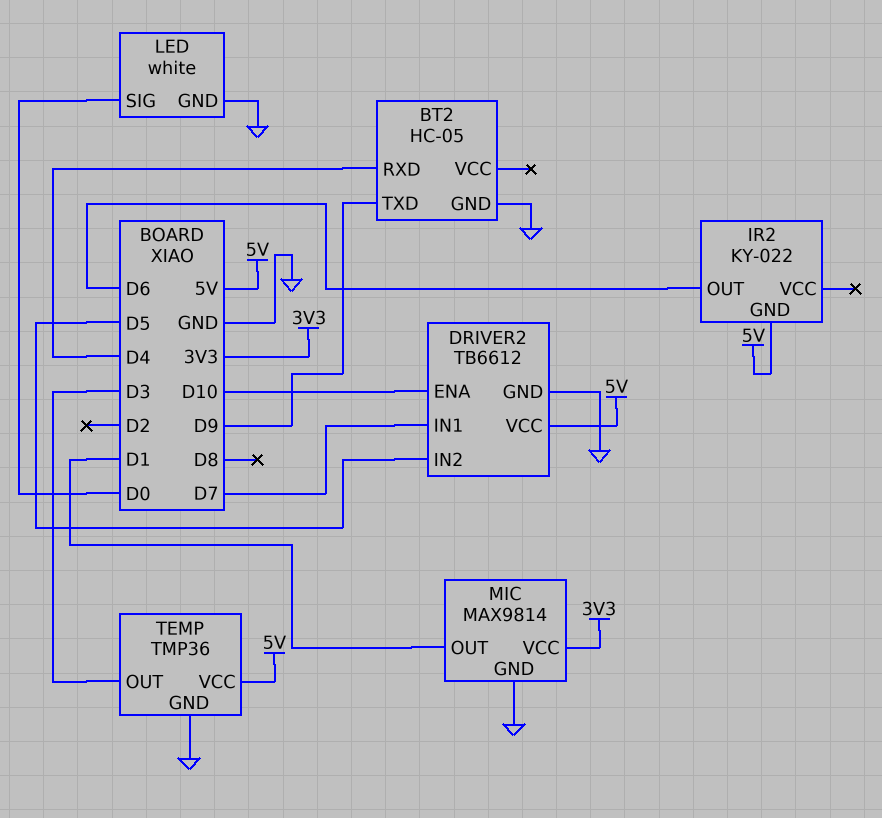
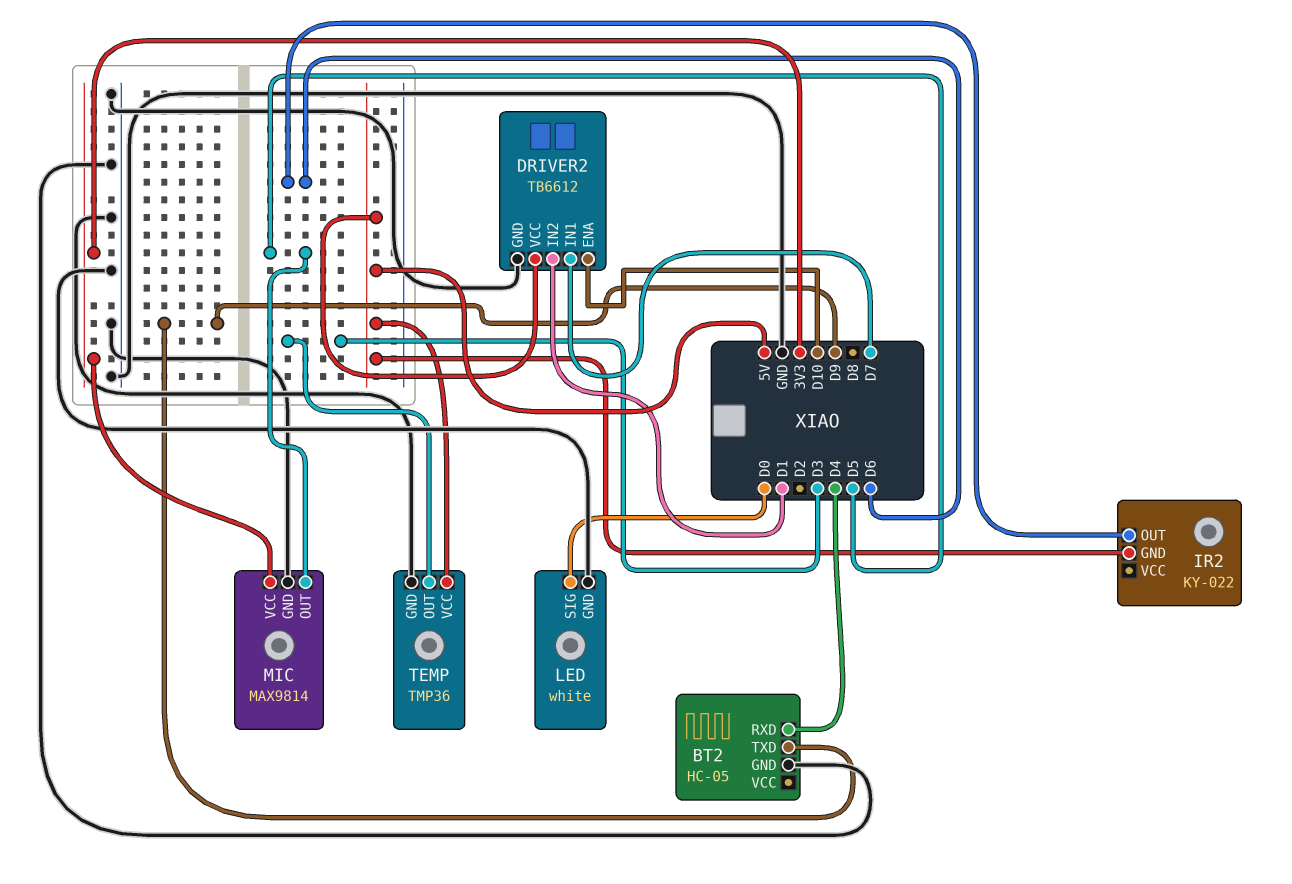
DRIVER2 pin IN2: D5 -> D1
MIC pin OUT: D1 -> D5

